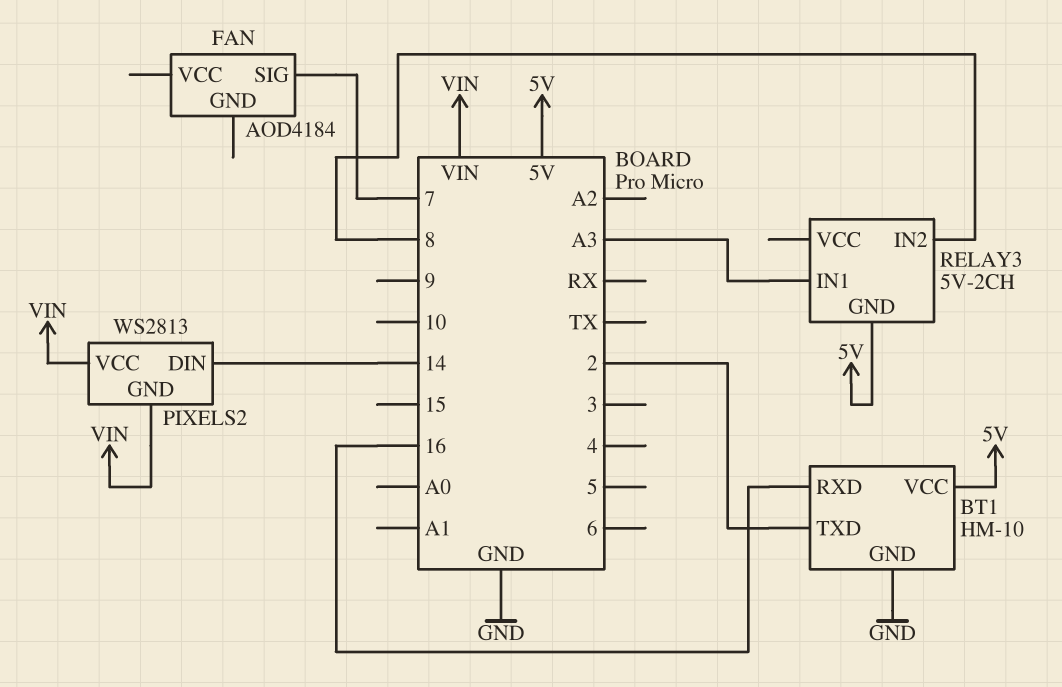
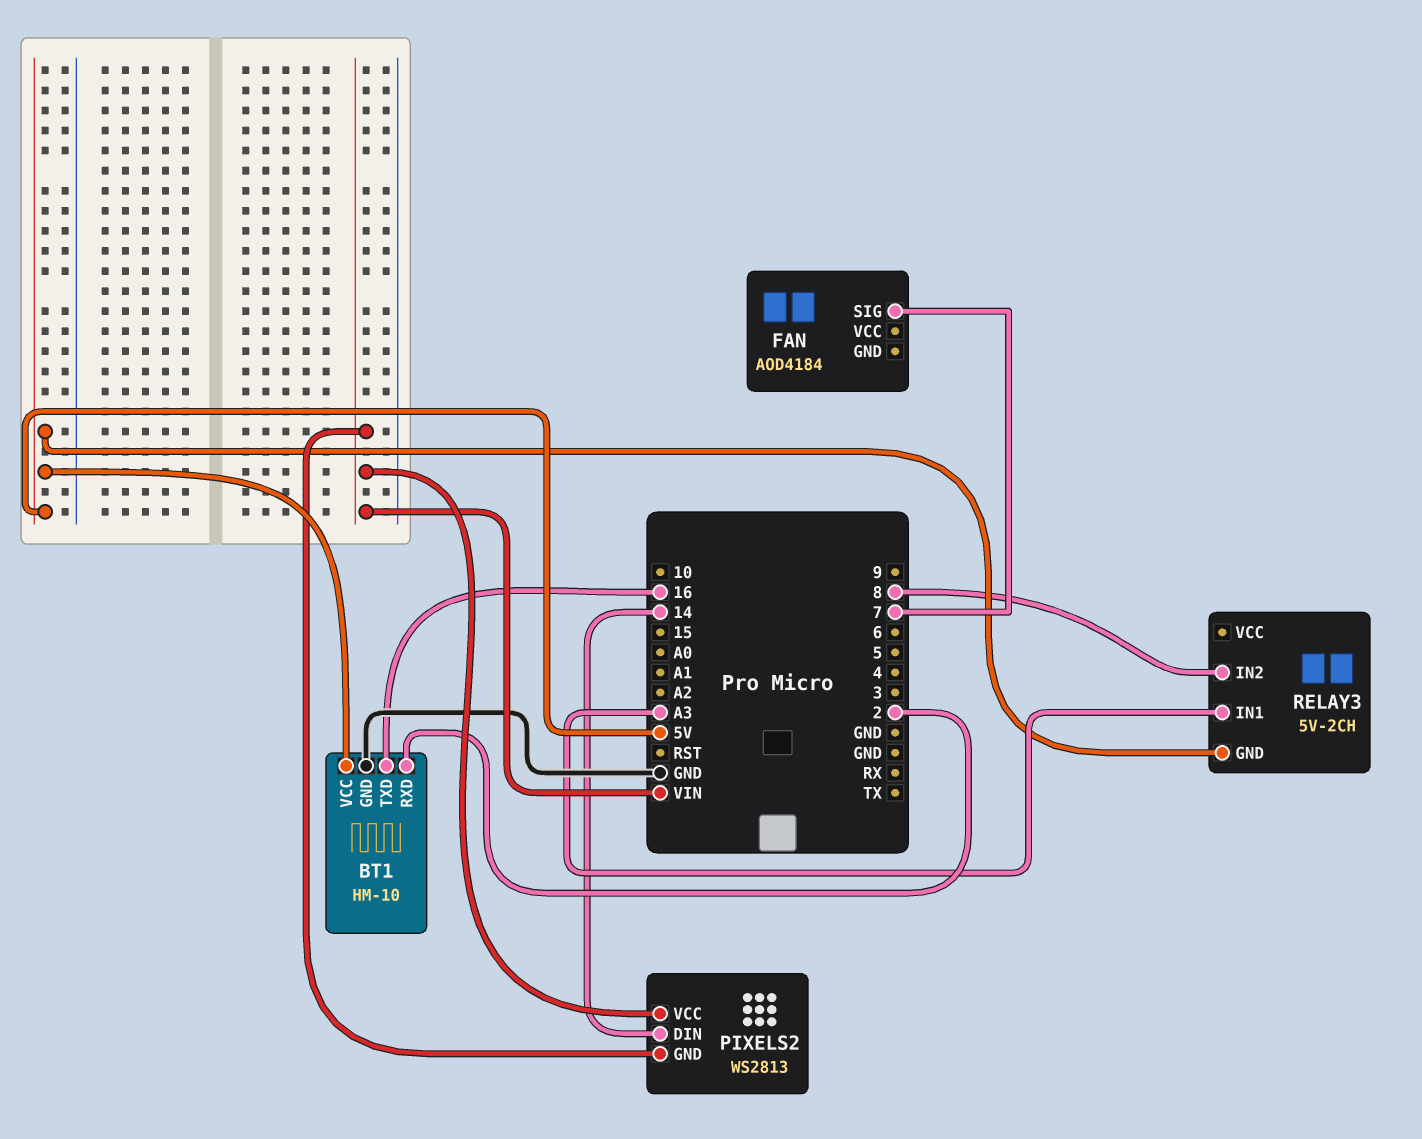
BT1 pin RXD: 16 -> 2
BT1 pin TXD: 2 -> 16

